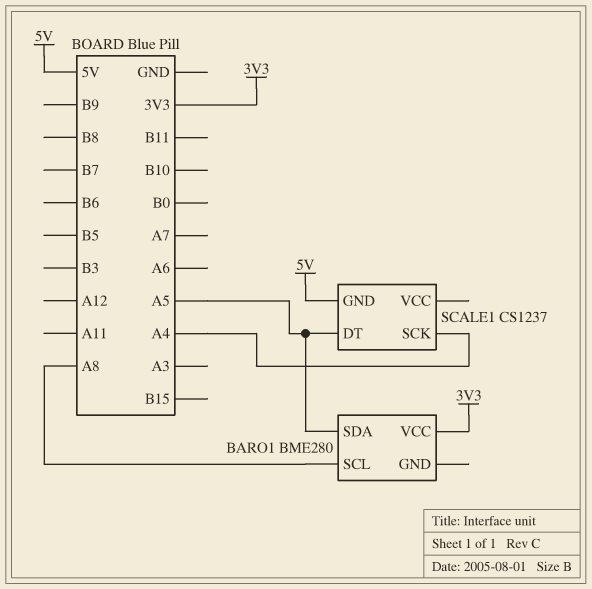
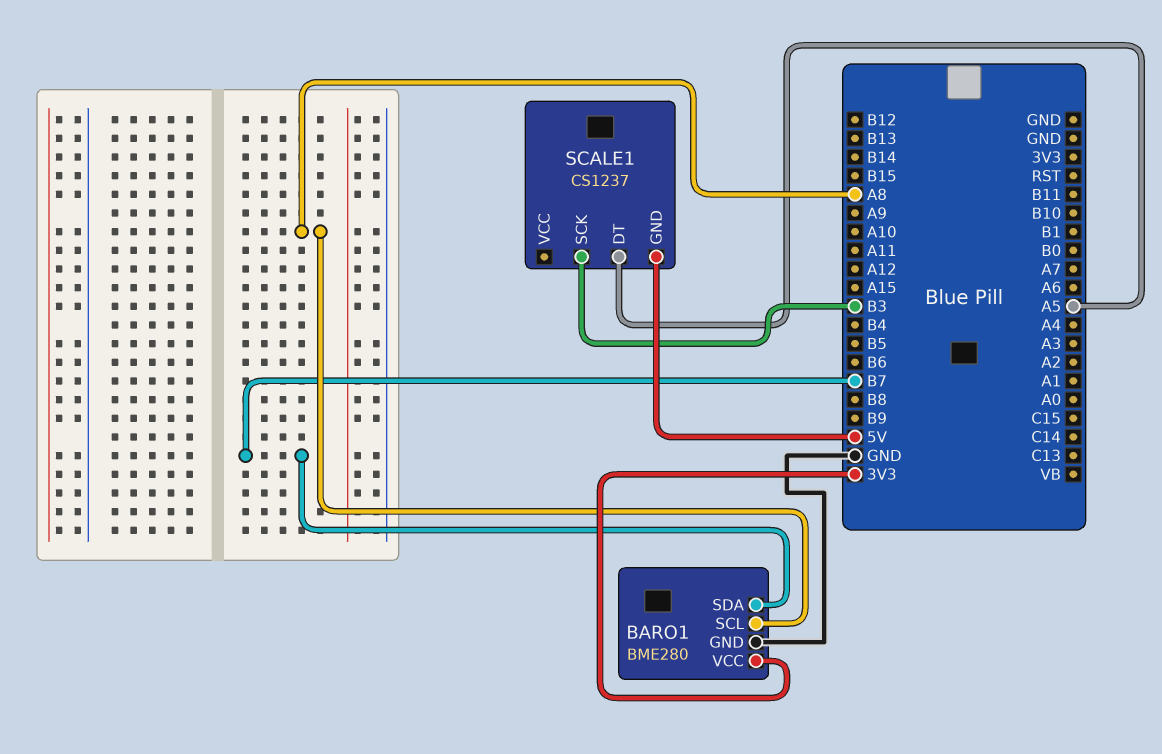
BARO1 pin GND: none -> GND
BARO1 pin SDA: A5 -> B7
SCALE1 pin SCK: A4 -> B3

